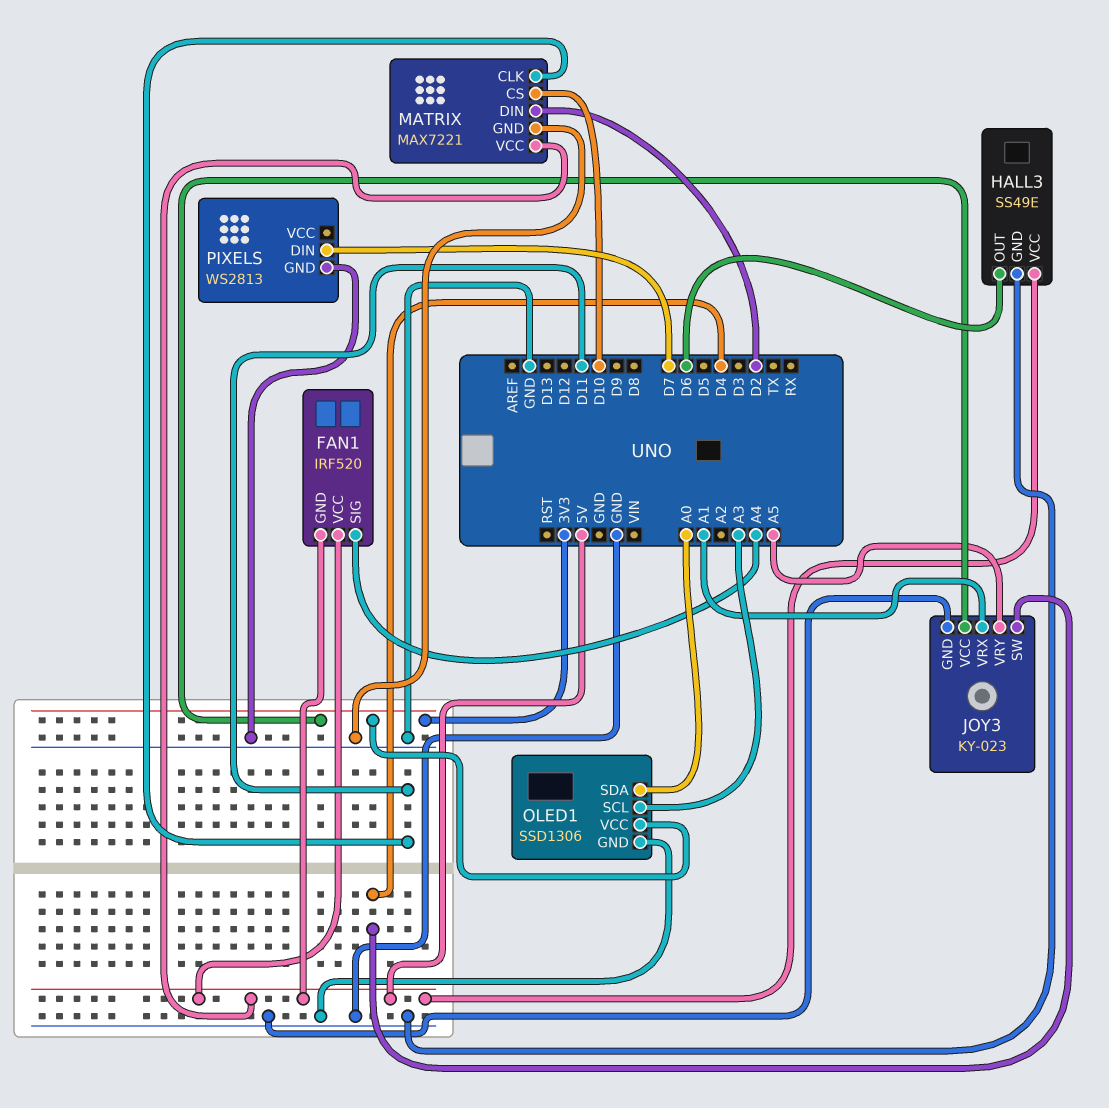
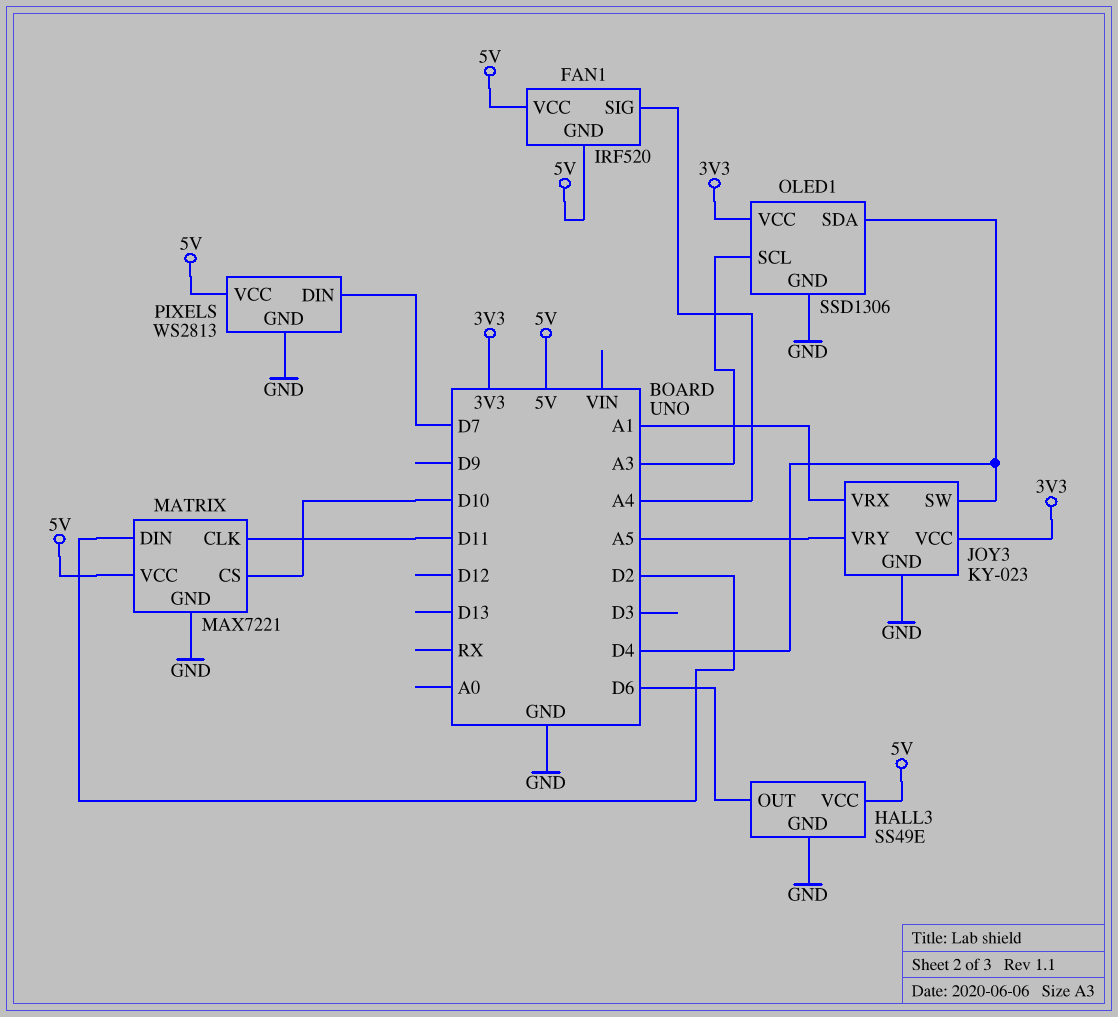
OLED1 pin SDA: A0 -> D4
PIXELS pin VCC: none -> 5V

